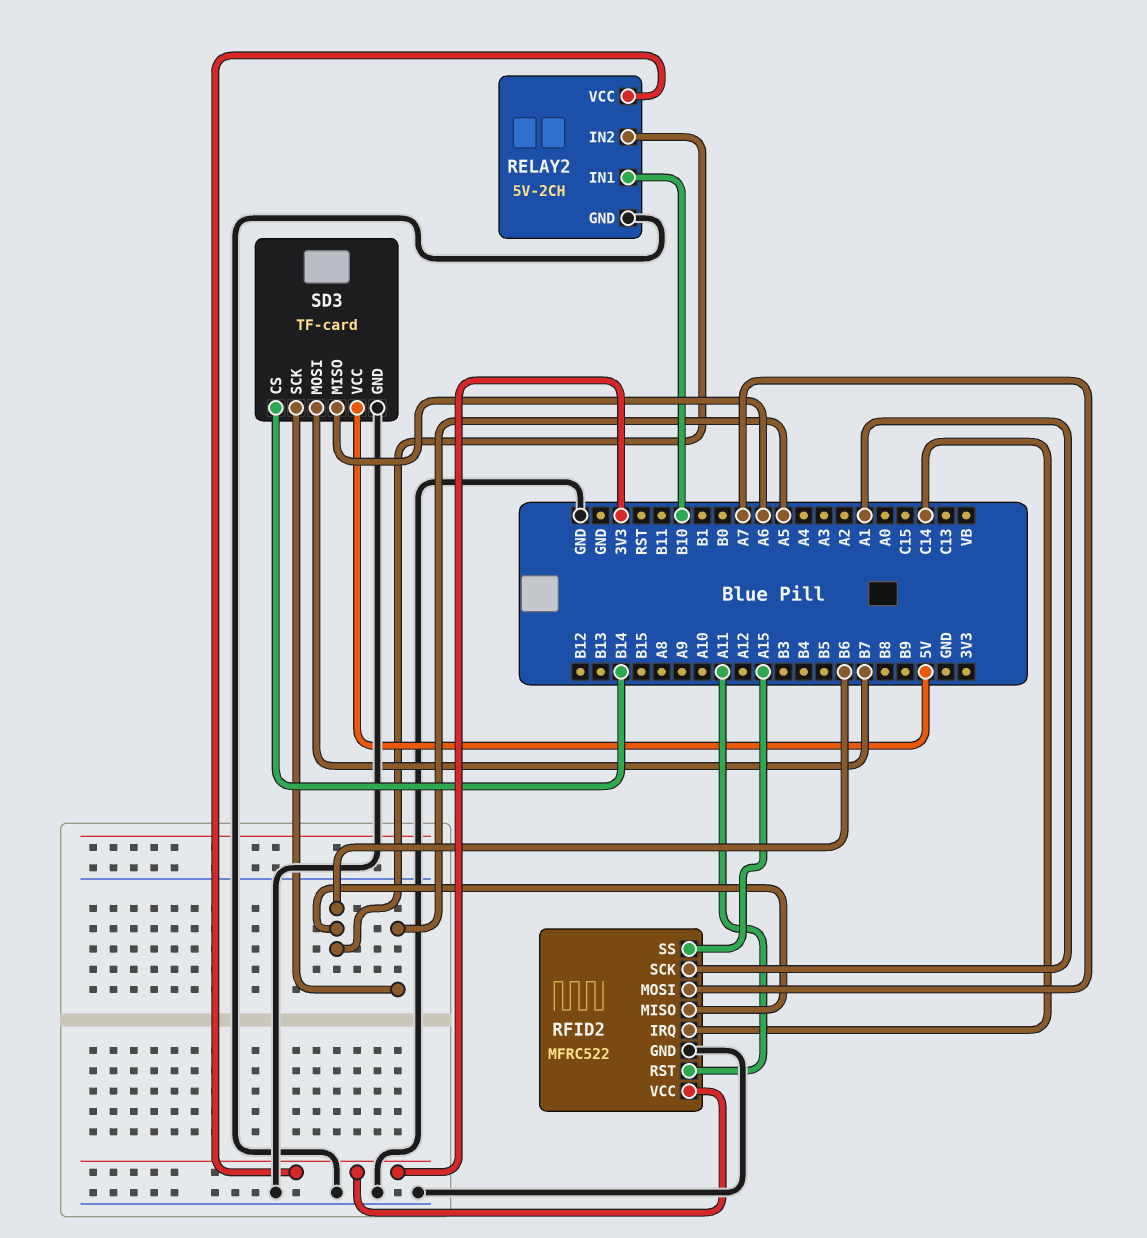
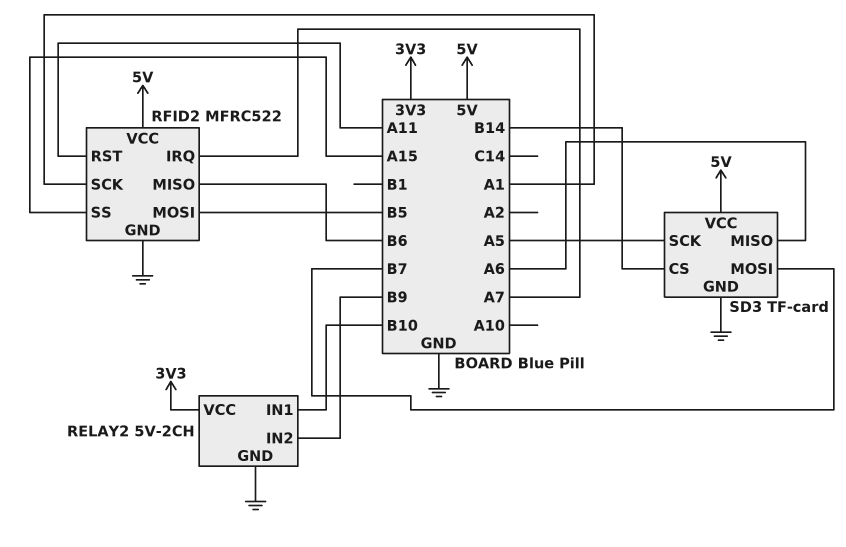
RELAY2 pin IN2: B6 -> B9
RFID2 pin IRQ: C14 -> A7
RFID2 pin MOSI: A7 -> B5
RFID2 pin VCC: 3V3 -> 5V

